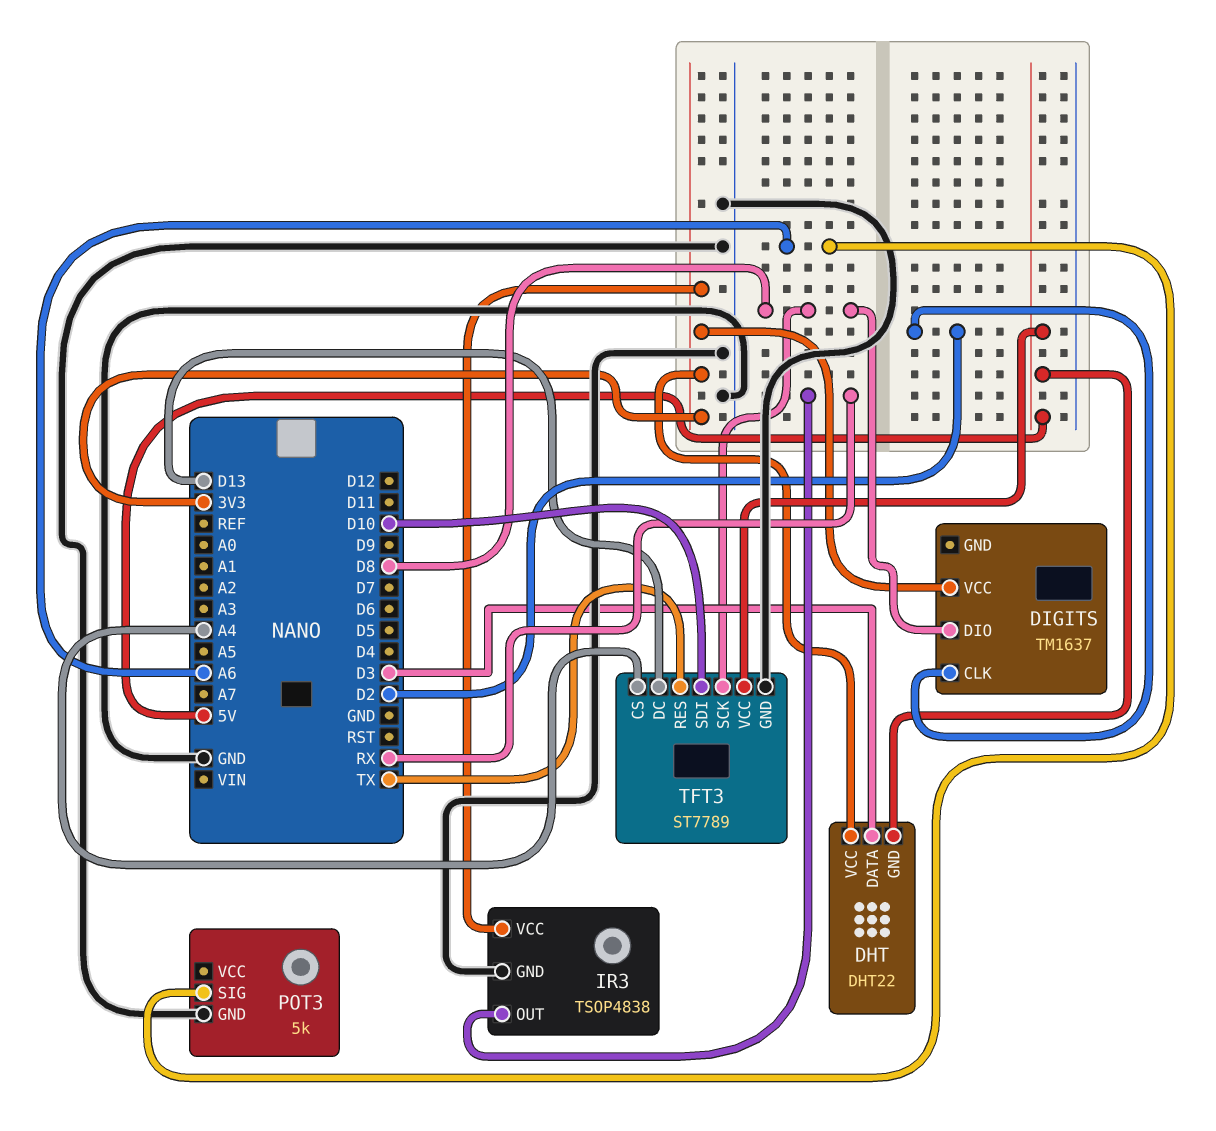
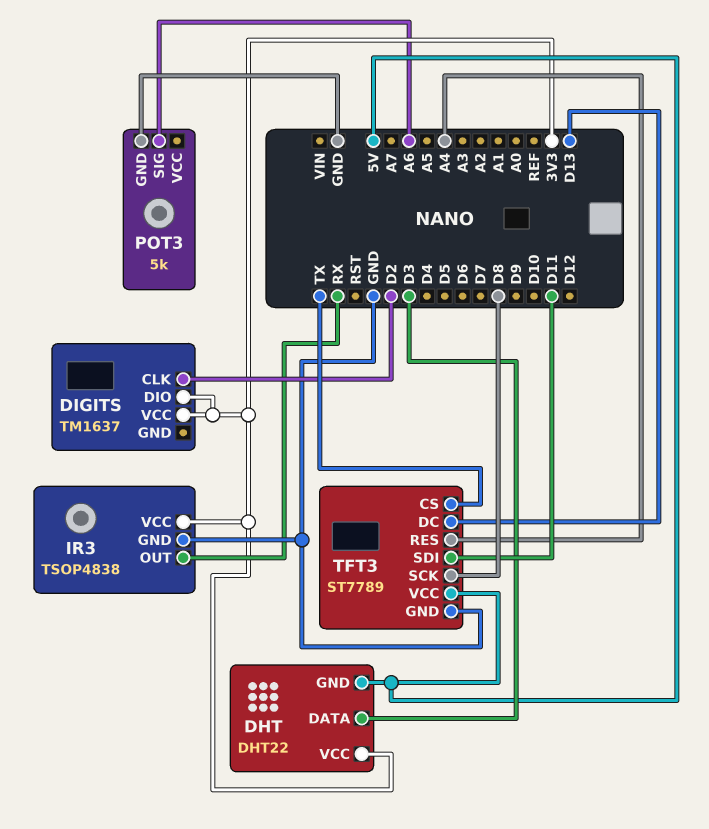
DIGITS pin DIO: D8 -> 3V3
TFT3 pin CS: A4 -> TX
TFT3 pin RES: TX -> A4
TFT3 pin SDI: D10 -> D11

